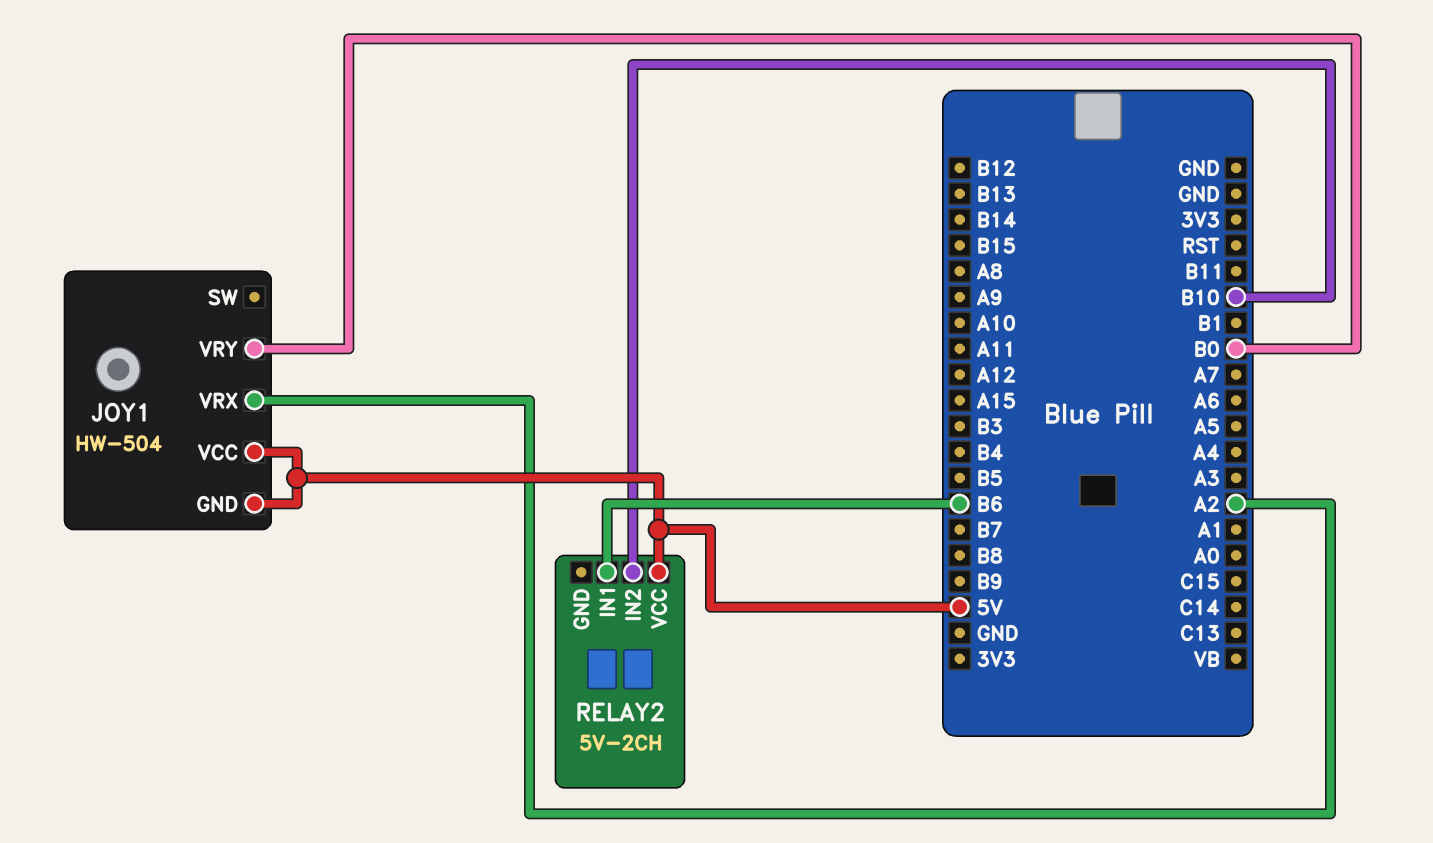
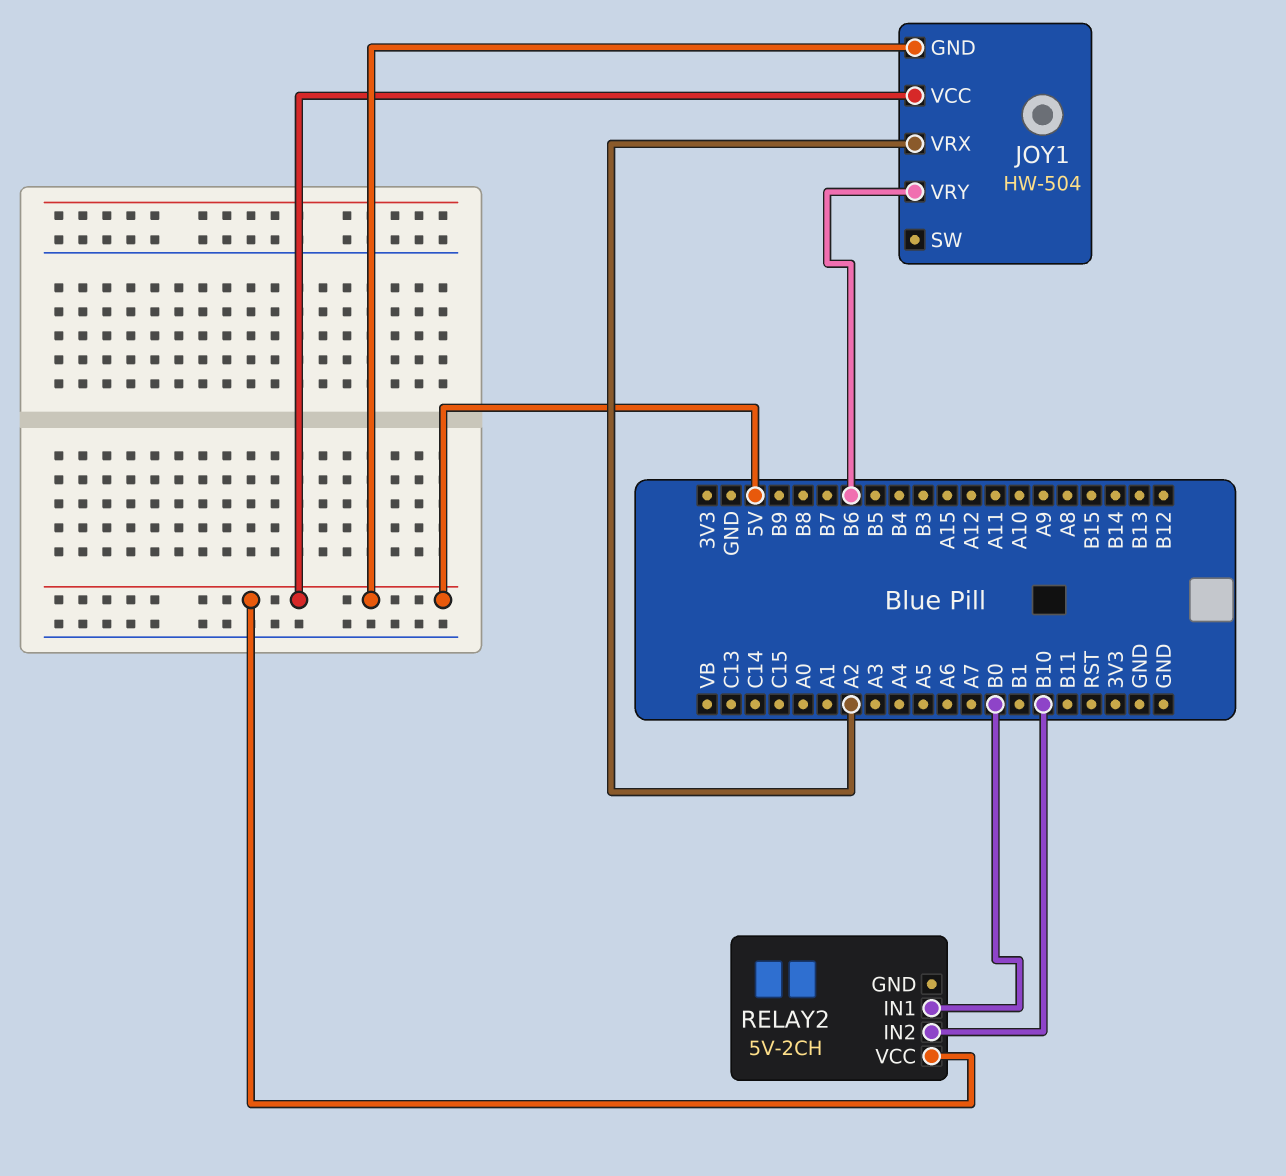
JOY1 pin VRY: B0 -> B6
RELAY2 pin IN1: B6 -> B0

